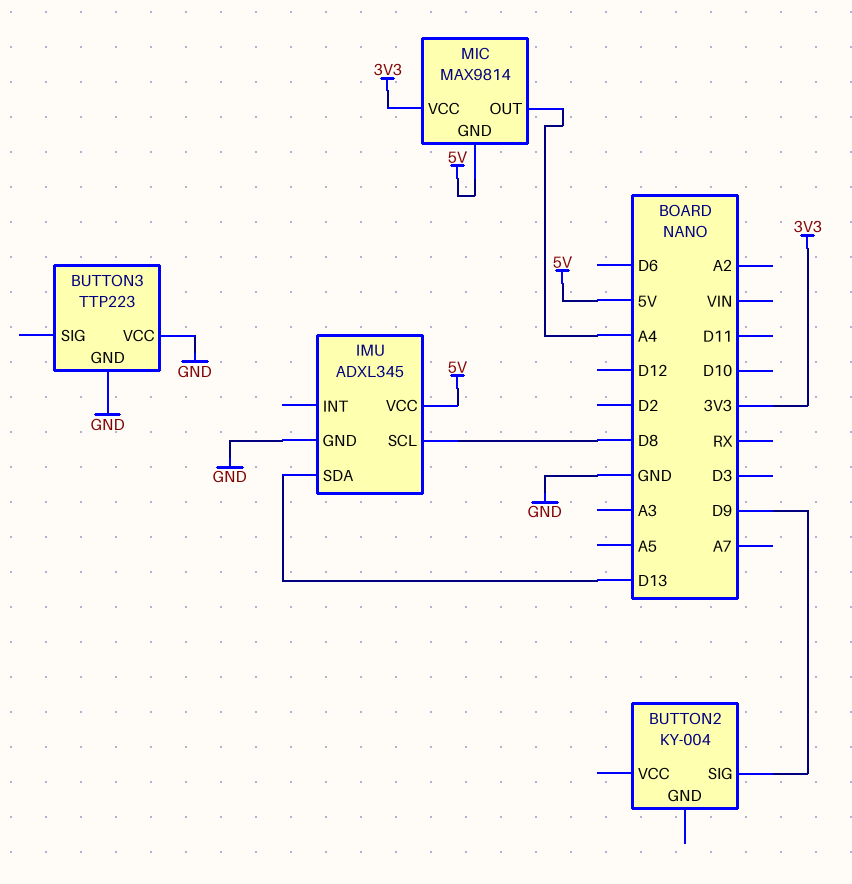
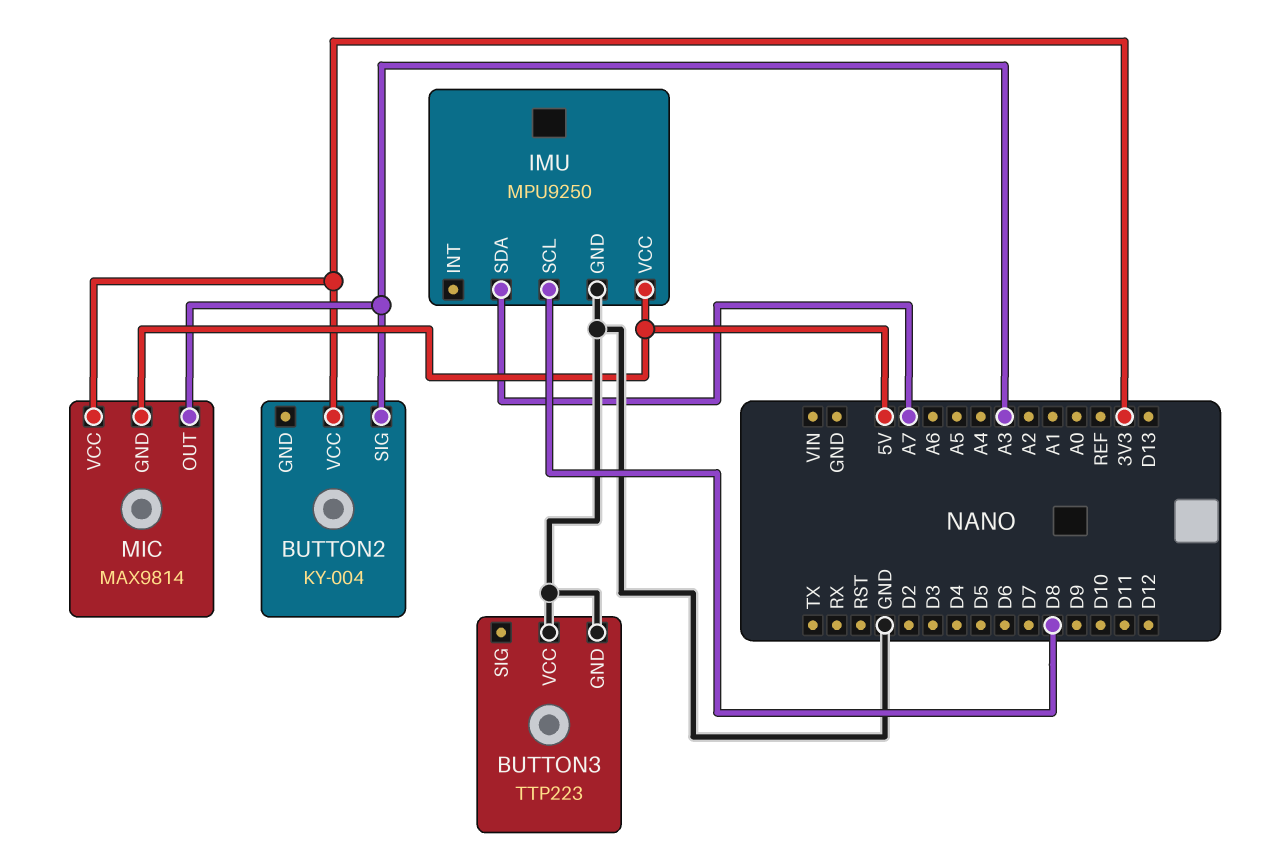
BUTTON2 pin SIG: D9 -> A3
BUTTON2 pin VCC: none -> 3V3
IMU: ADXL345 -> MPU9250
IMU pin SDA: D13 -> A7
MIC pin OUT: A4 -> A3

